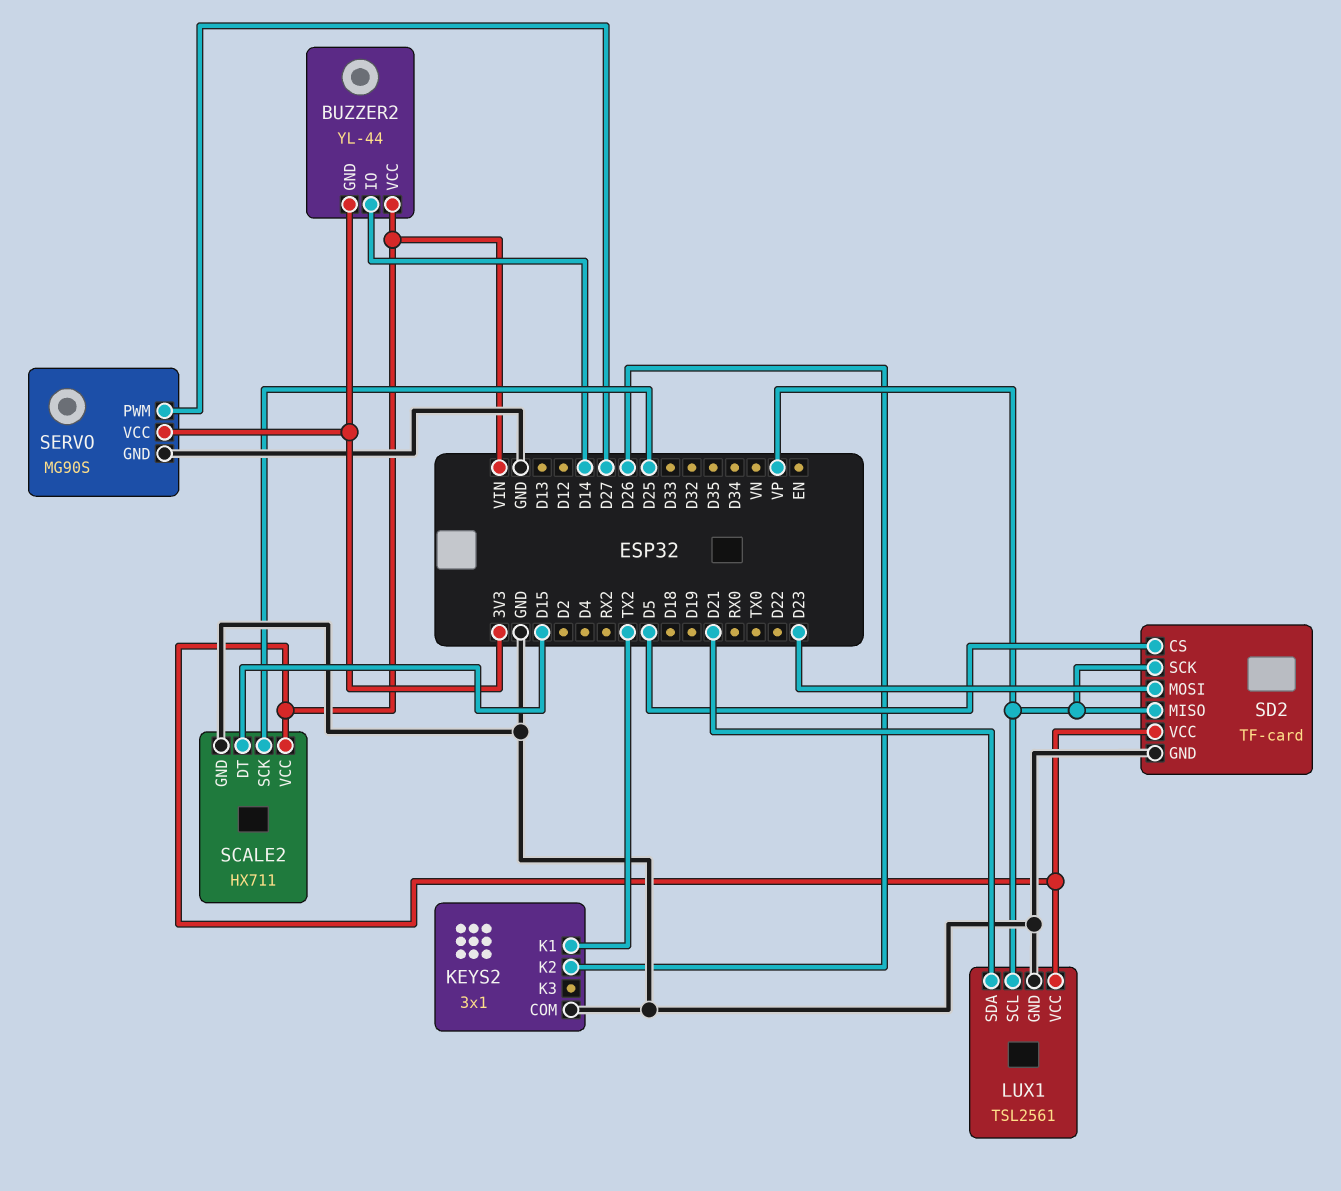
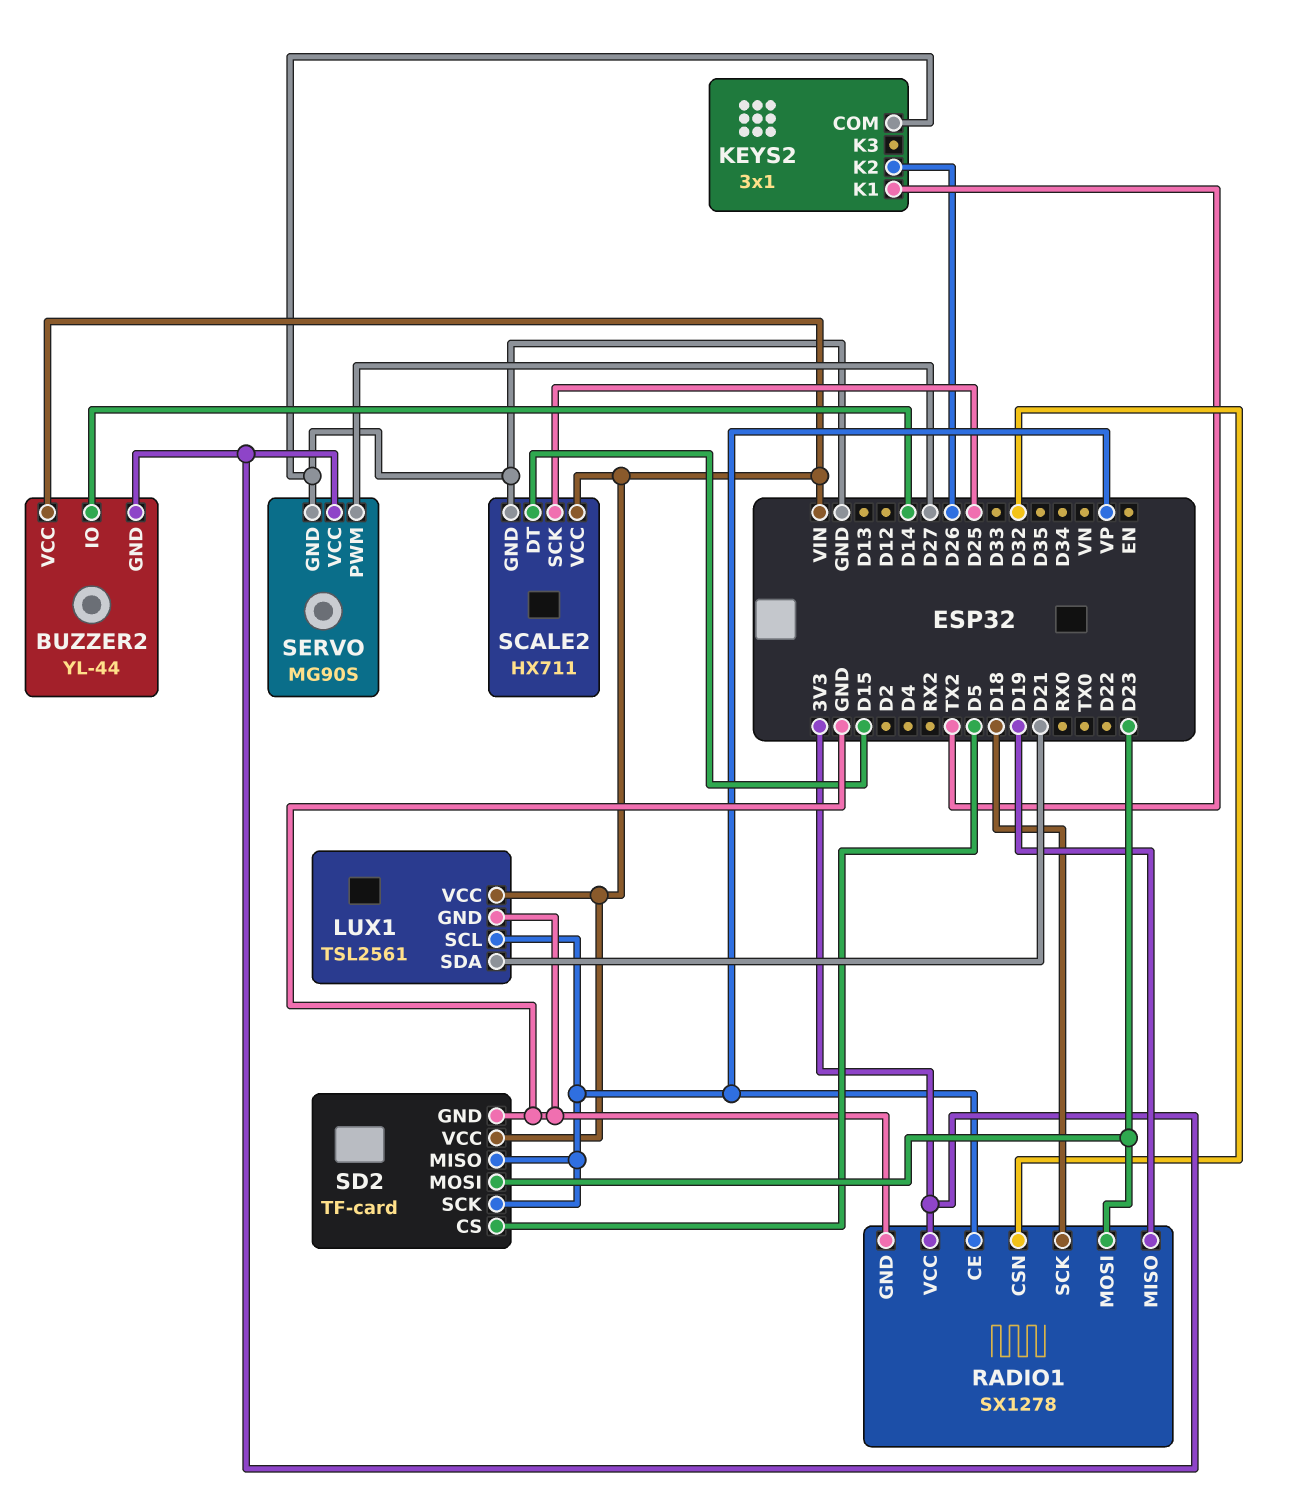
RADIO1: none -> SX1278
RADIO1 pin CE: none -> VP
RADIO1 pin CSN: none -> D32
RADIO1 pin GND: none -> GND
RADIO1 pin MISO: none -> D19
RADIO1 pin MOSI: none -> D23
RADIO1 pin SCK: none -> D18
RADIO1 pin VCC: none -> 3V3

